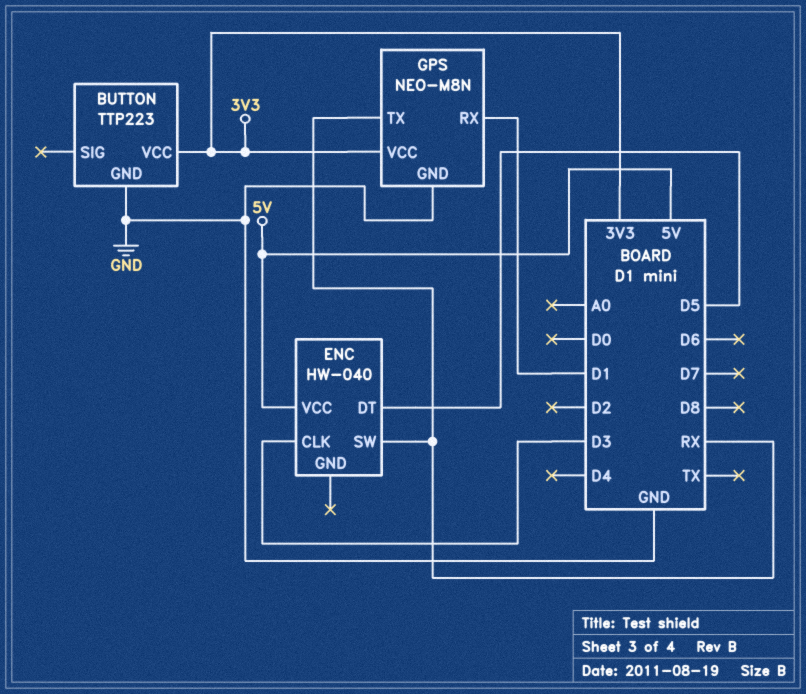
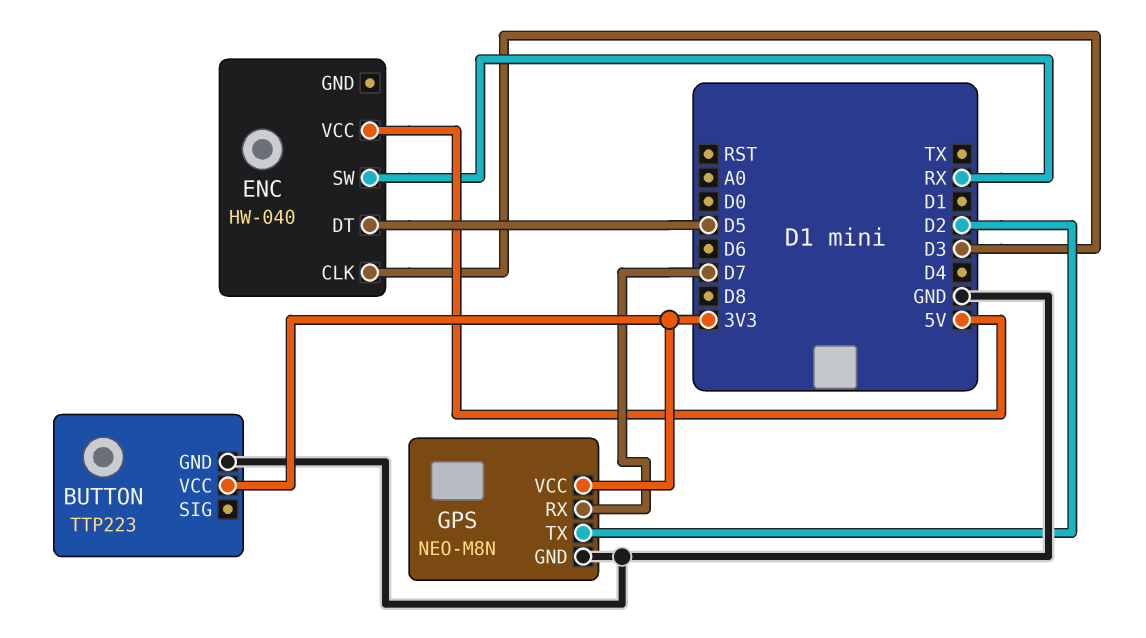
GPS pin RX: D1 -> D7
GPS pin TX: RX -> D2

